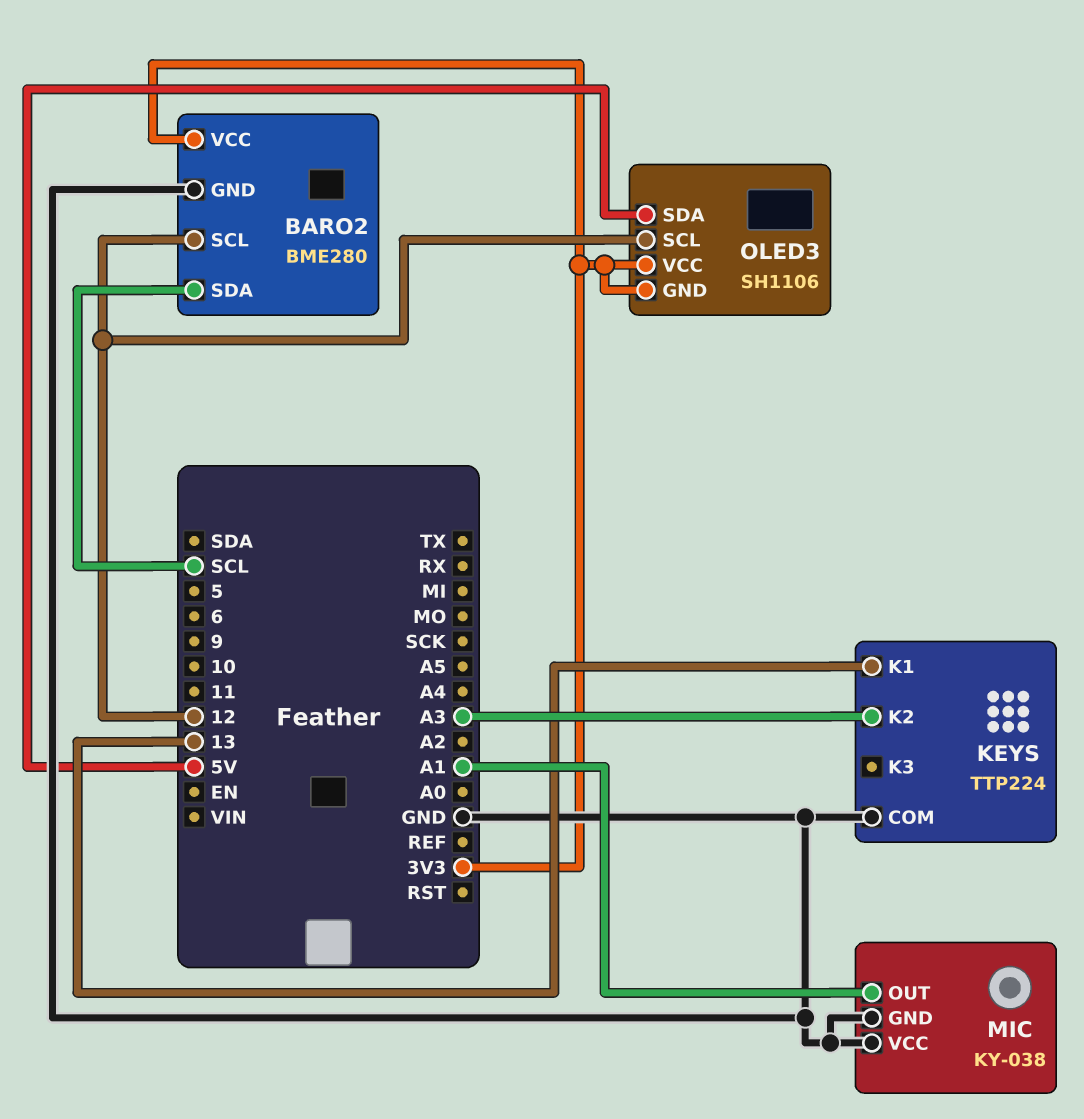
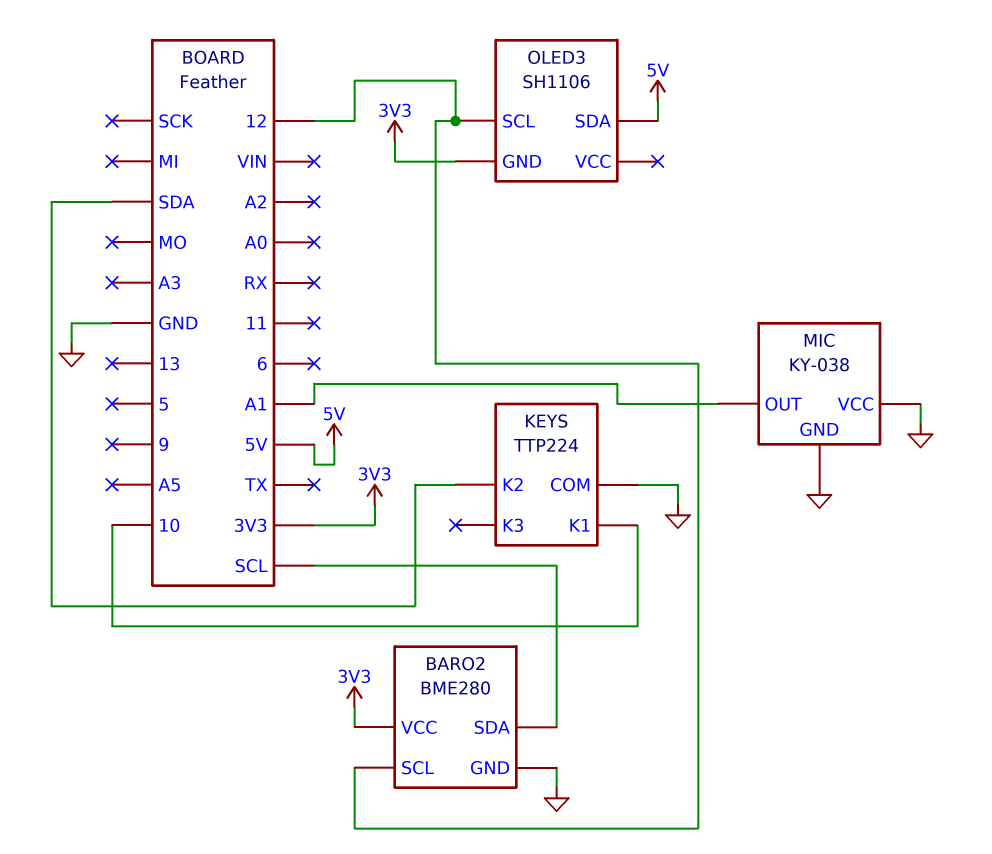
KEYS pin K1: 13 -> 10
KEYS pin K2: A3 -> SDA
OLED3 pin VCC: 3V3 -> none

